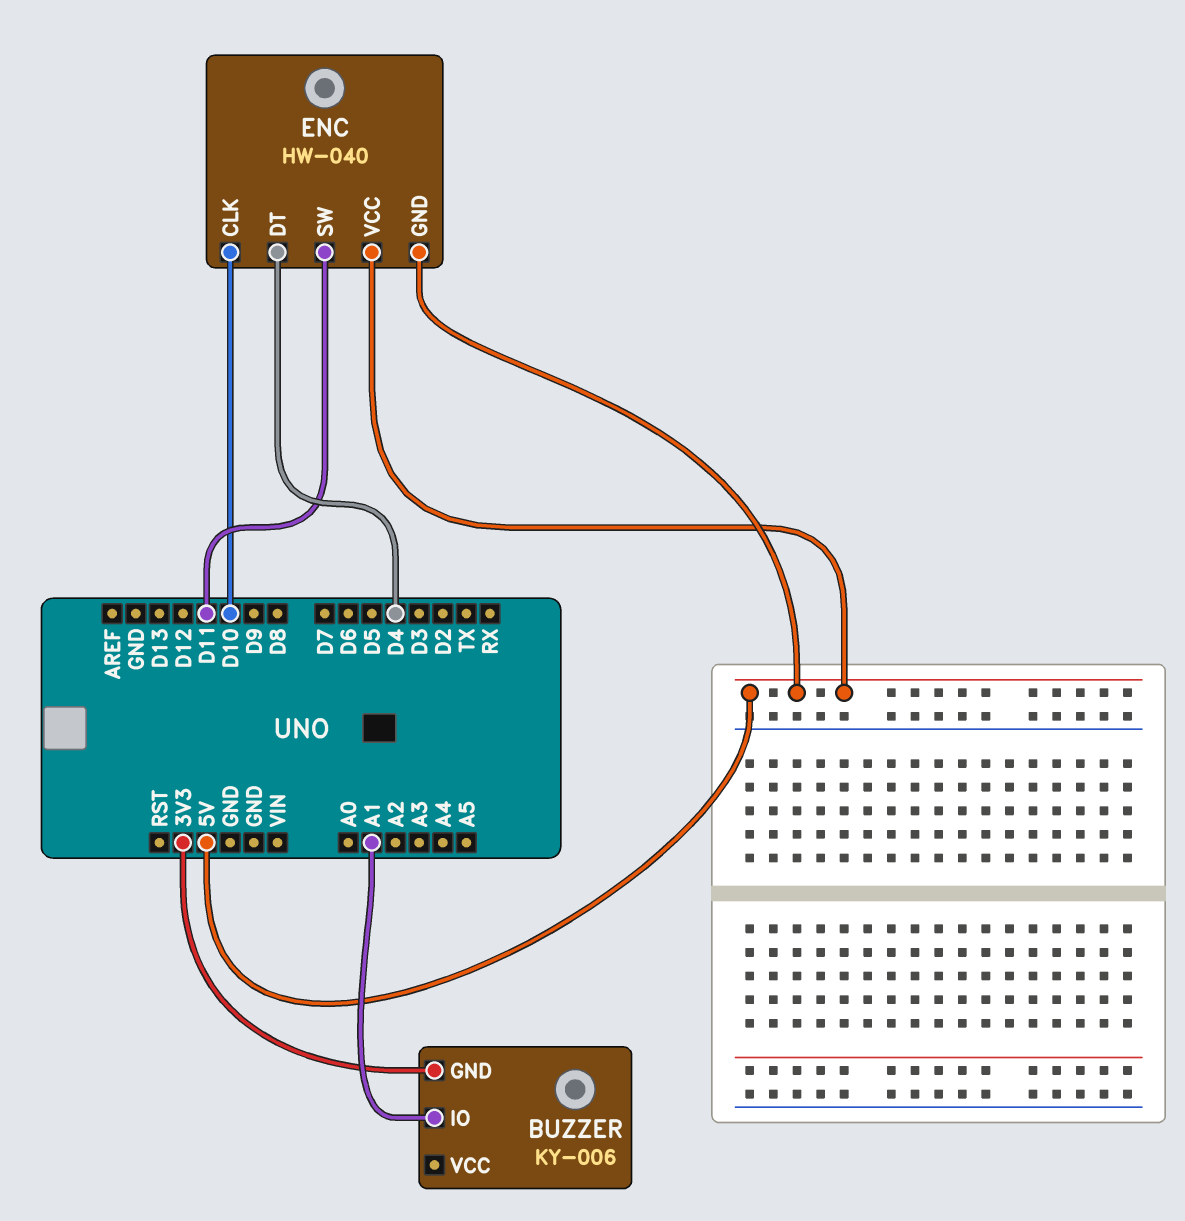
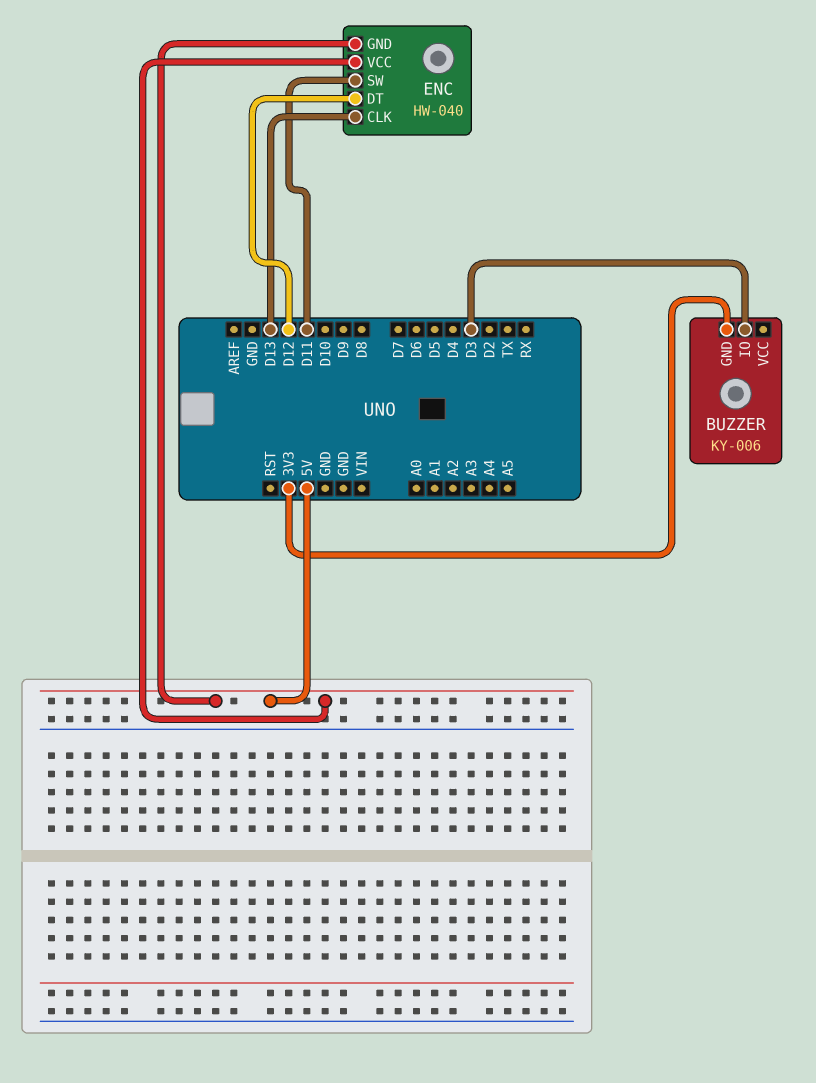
BUZZER pin IO: A1 -> D3
ENC pin CLK: D10 -> D13
ENC pin DT: D4 -> D12

